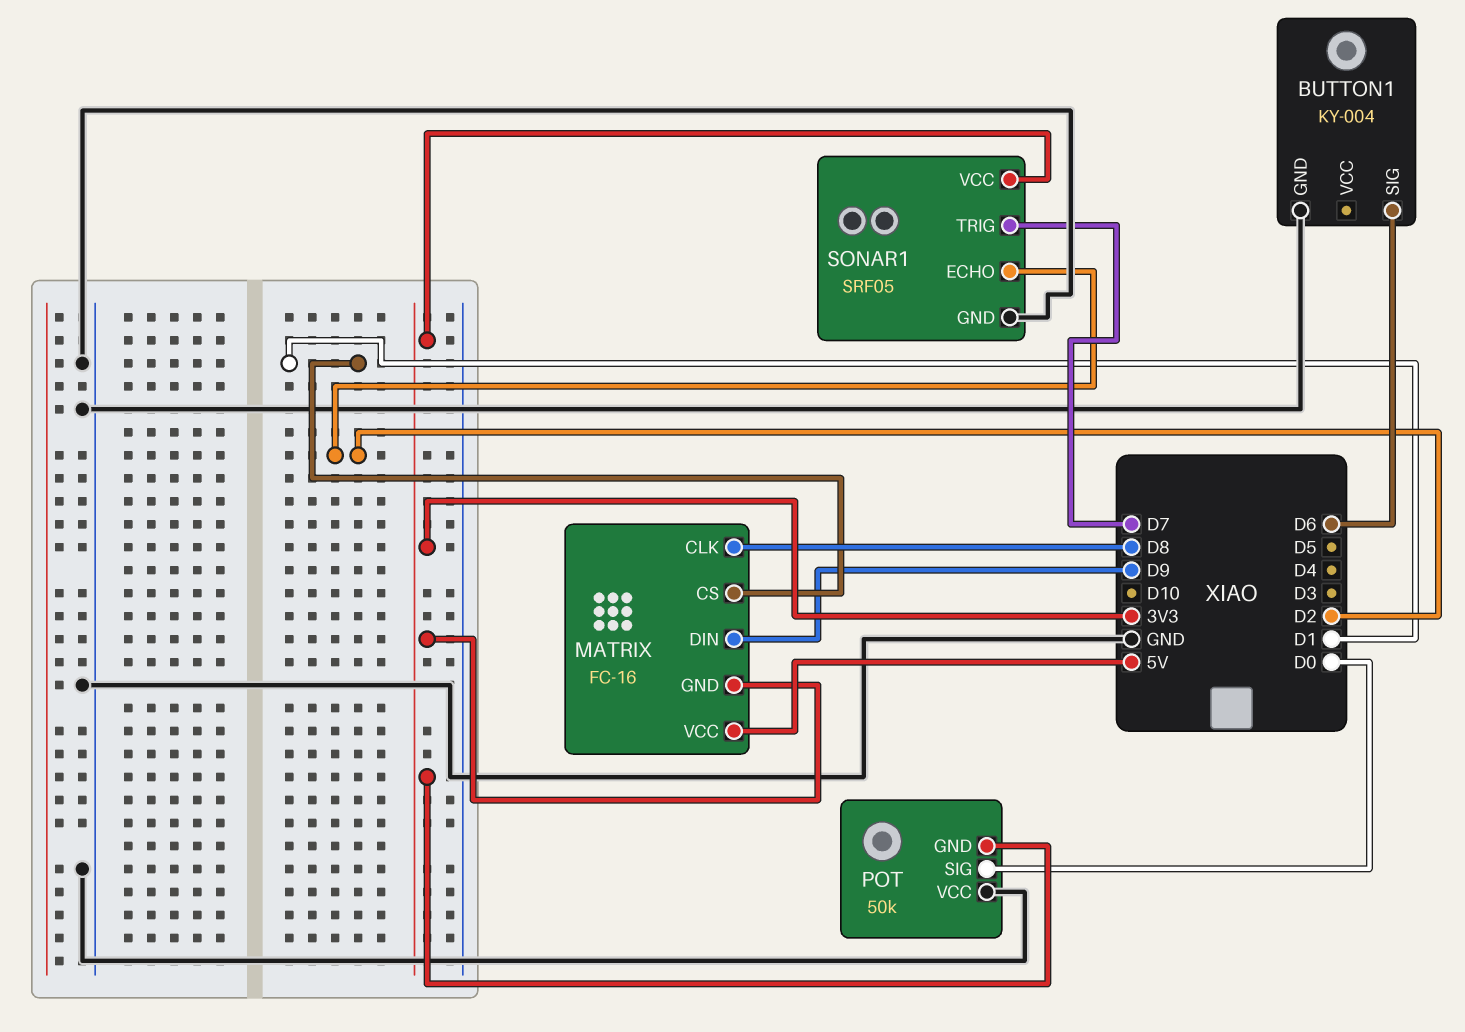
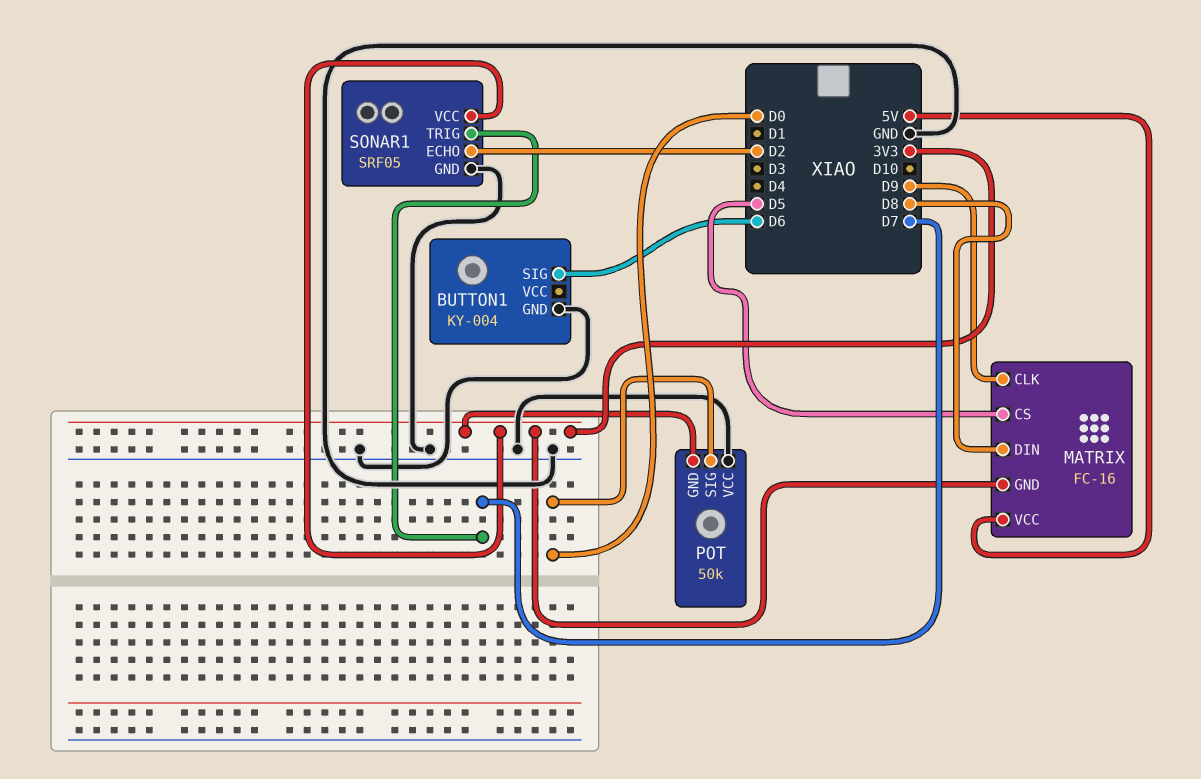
MATRIX pin CLK: D8 -> D9
MATRIX pin CS: D1 -> D5
MATRIX pin DIN: D9 -> D8

